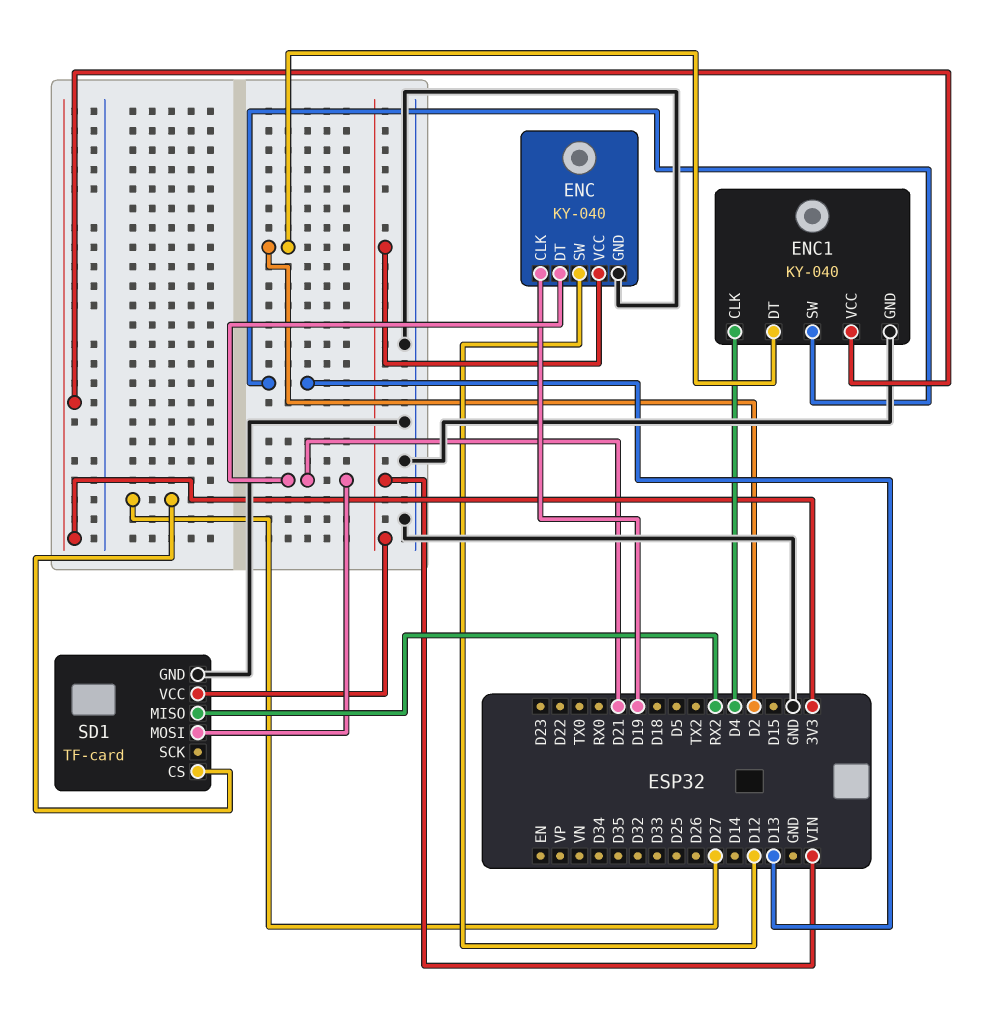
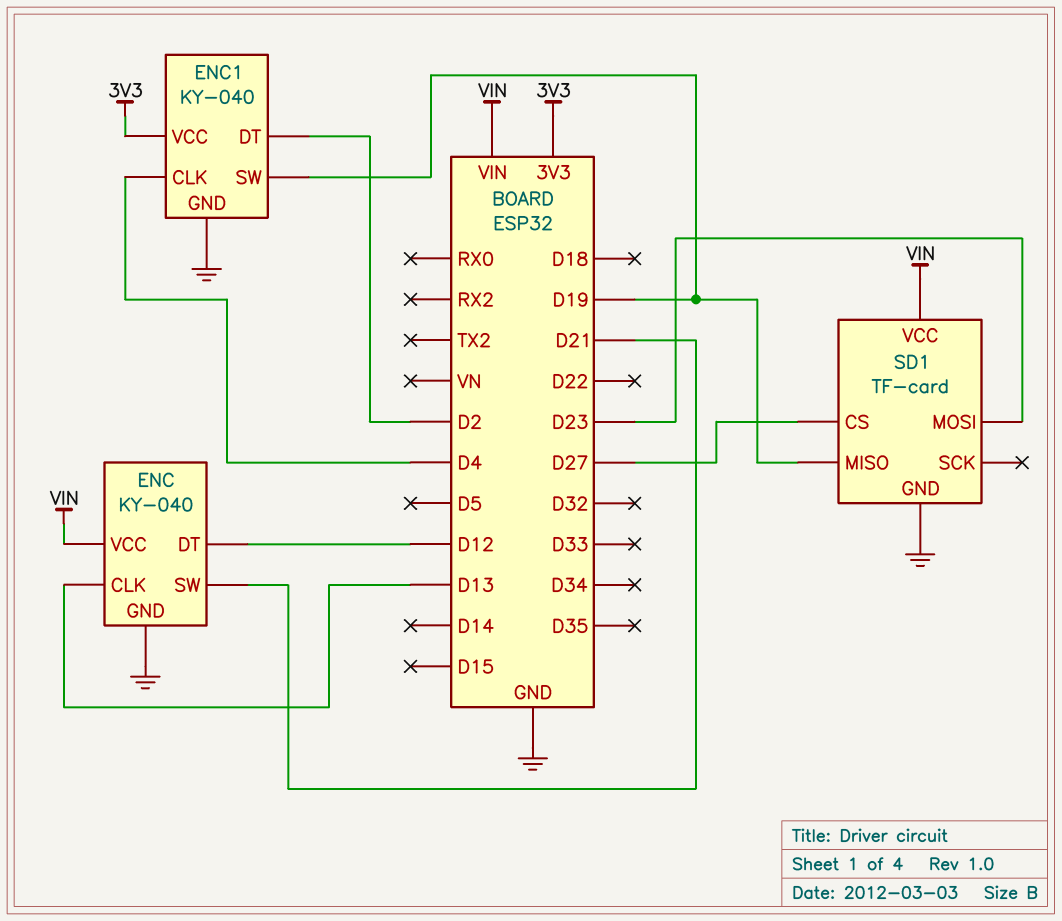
ENC pin CLK: D19 -> D13
ENC pin DT: D21 -> D12
ENC pin SW: D12 -> D21
ENC1 pin SW: D13 -> D19
SD1 pin MISO: RX2 -> D19
SD1 pin MOSI: D21 -> D23

